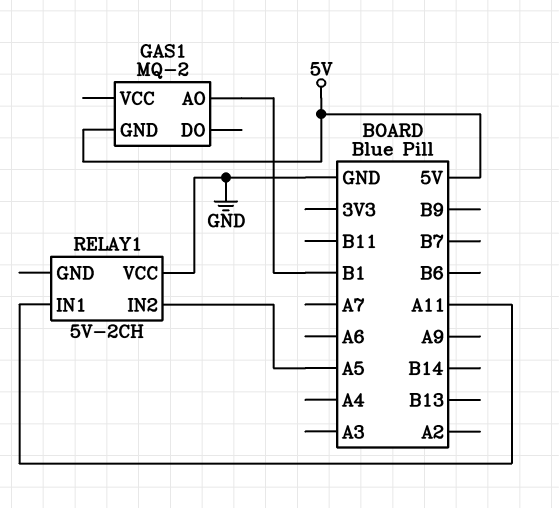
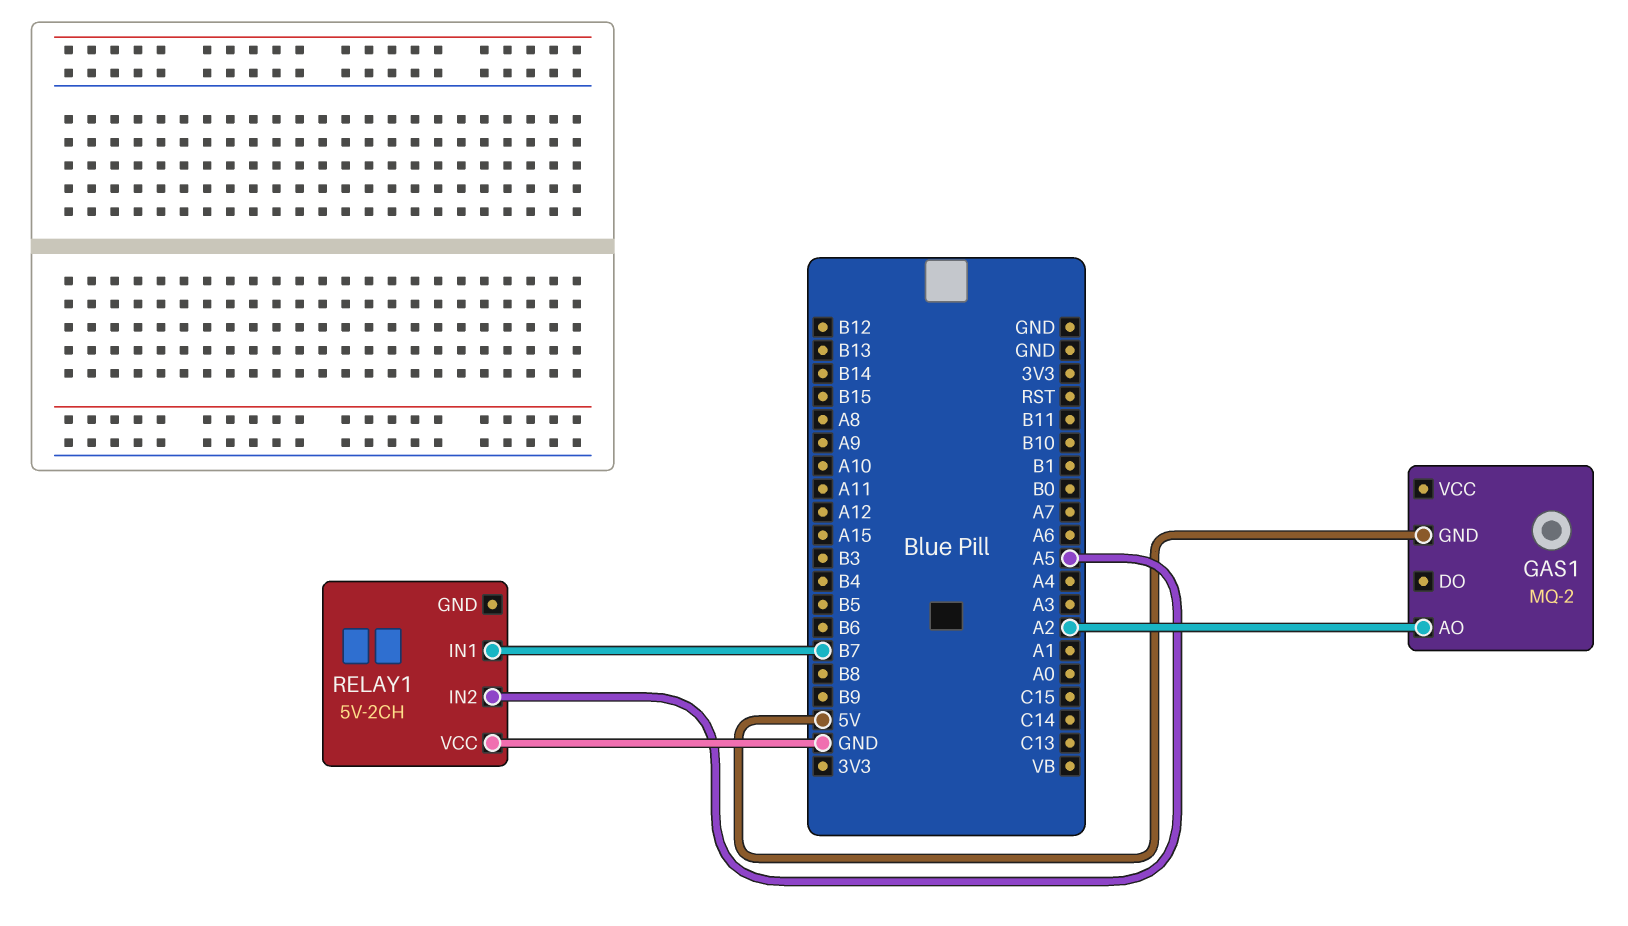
GAS1 pin AO: B1 -> A2
RELAY1 pin IN1: A11 -> B7

